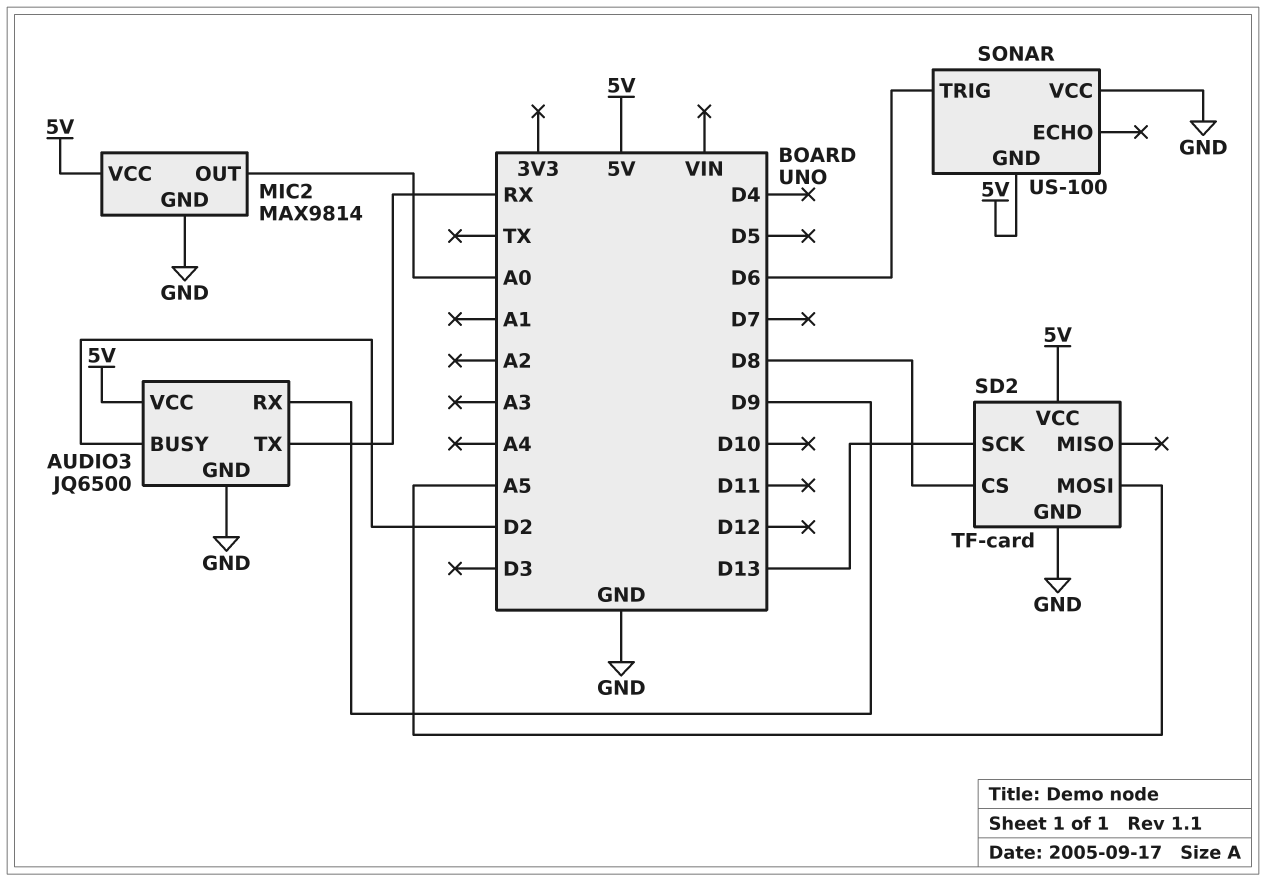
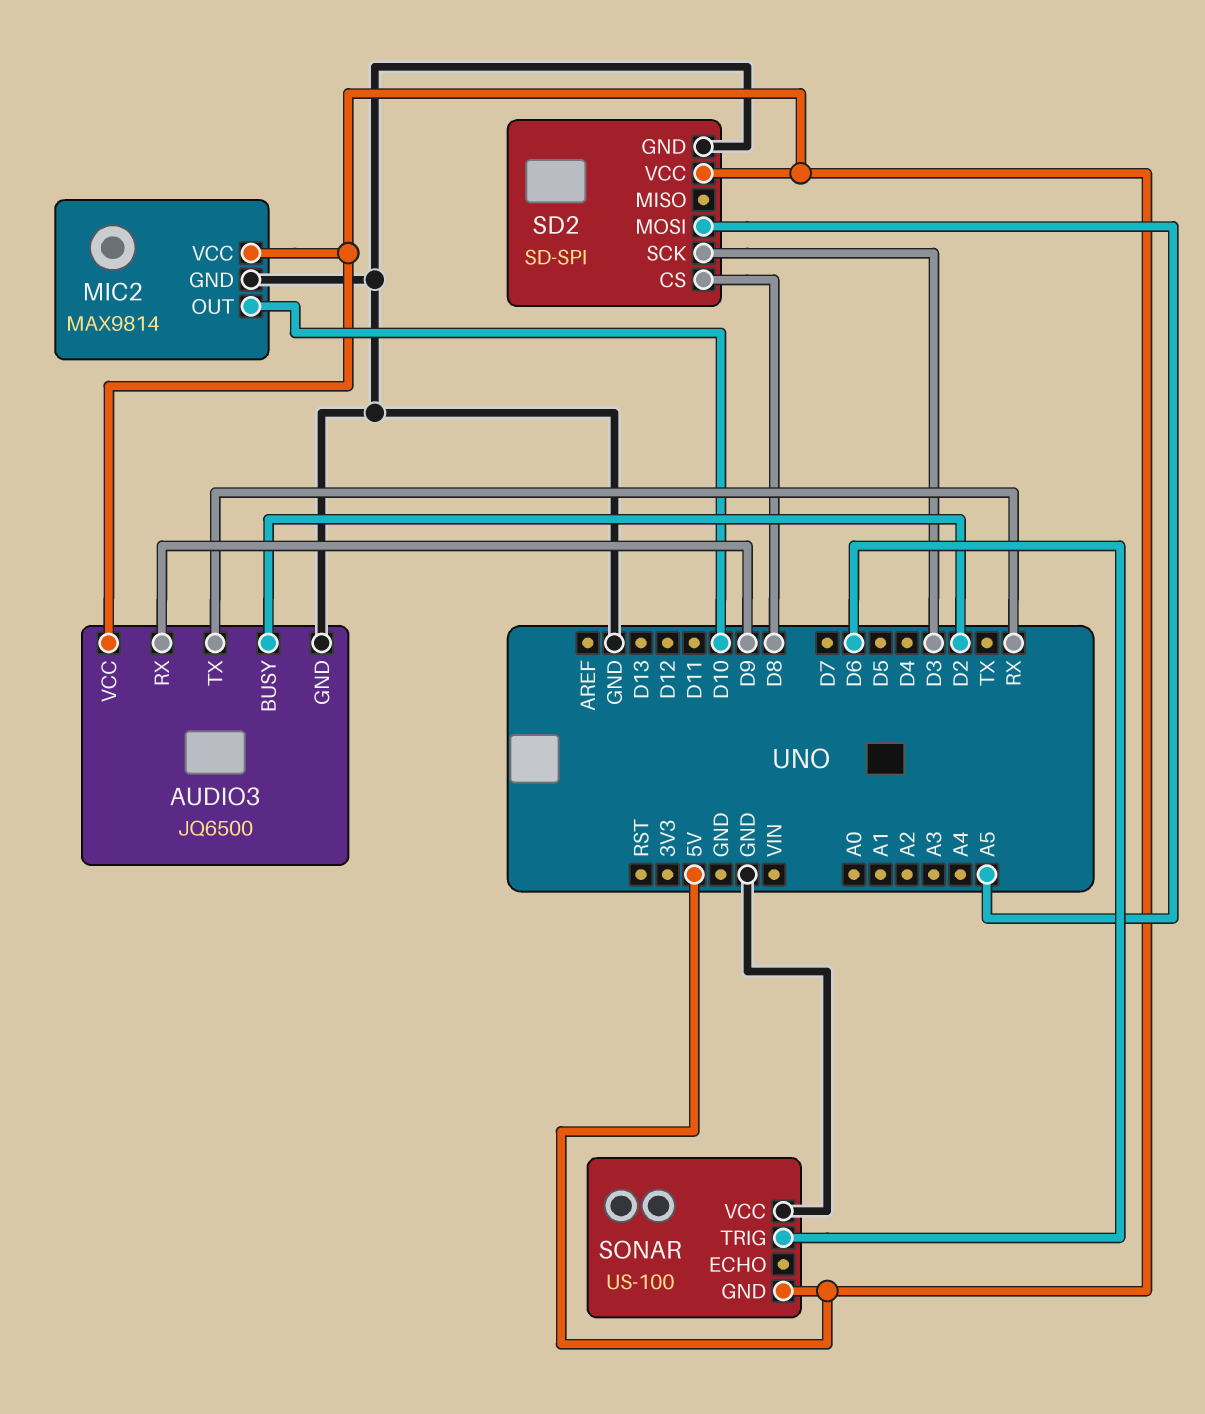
MIC2 pin OUT: A0 -> D10
SD2: TF-card -> SD-SPI
SD2 pin SCK: D13 -> D3

